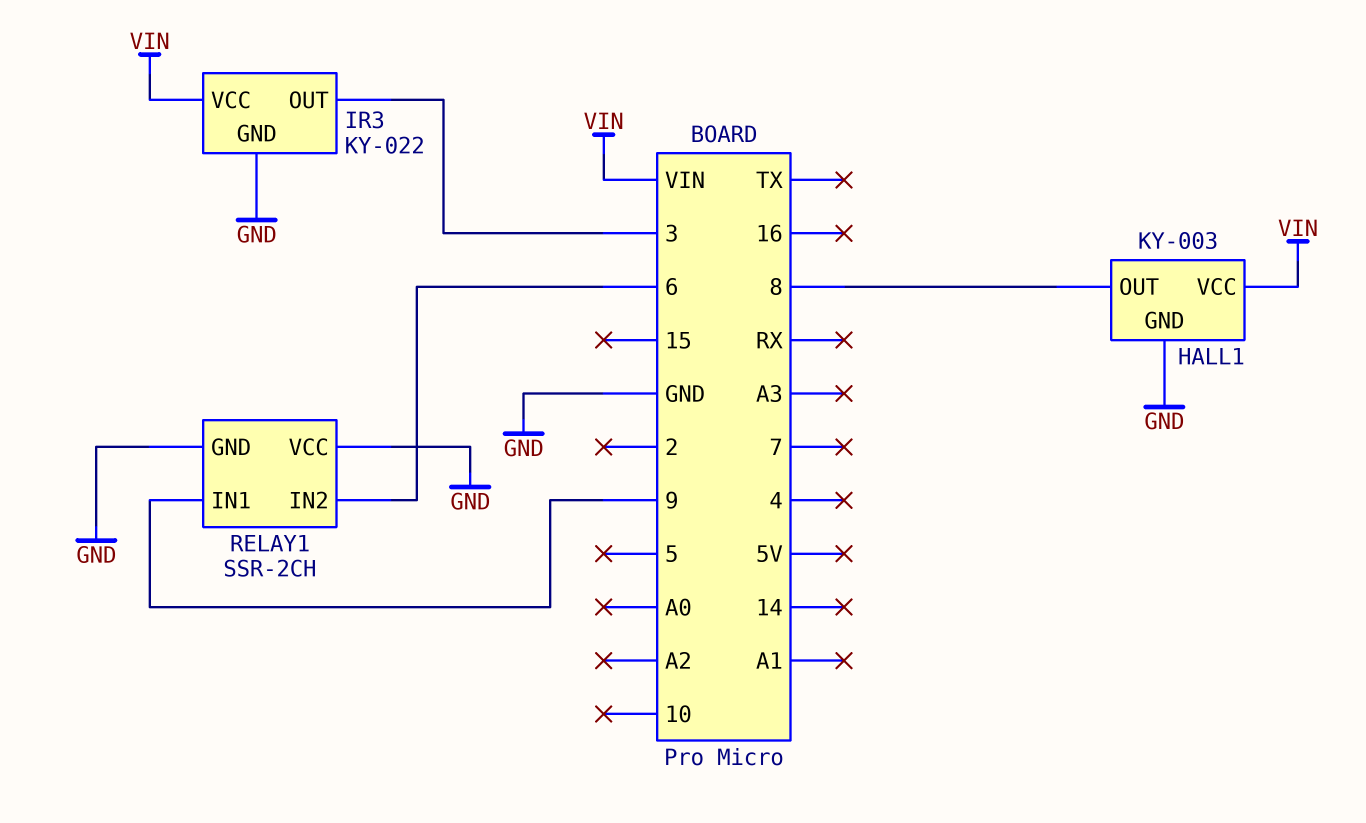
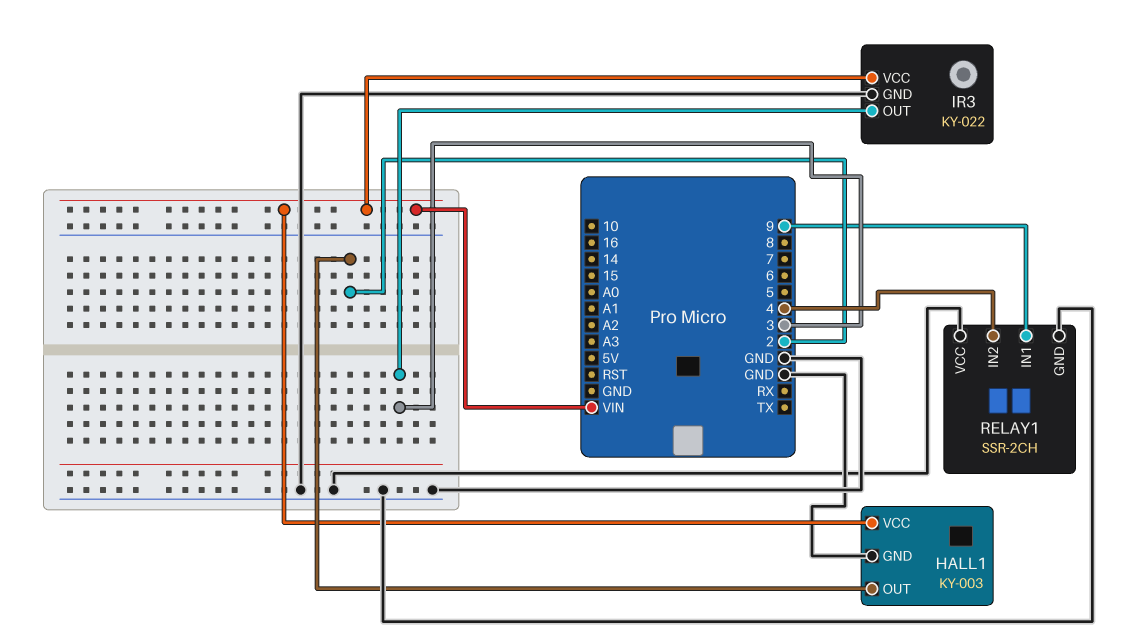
HALL1 pin OUT: 8 -> 2
RELAY1 pin IN2: 6 -> 4

